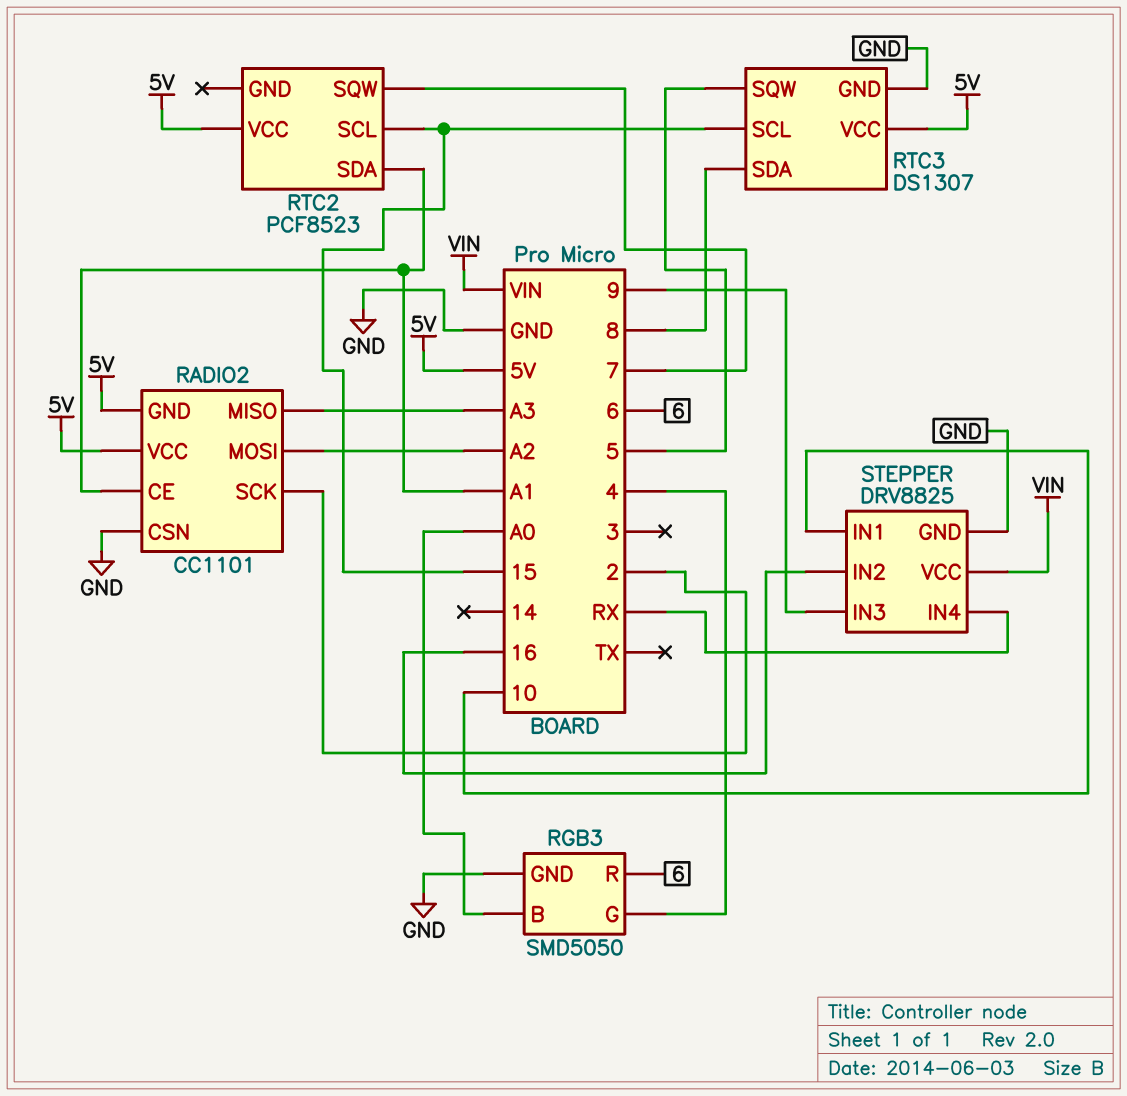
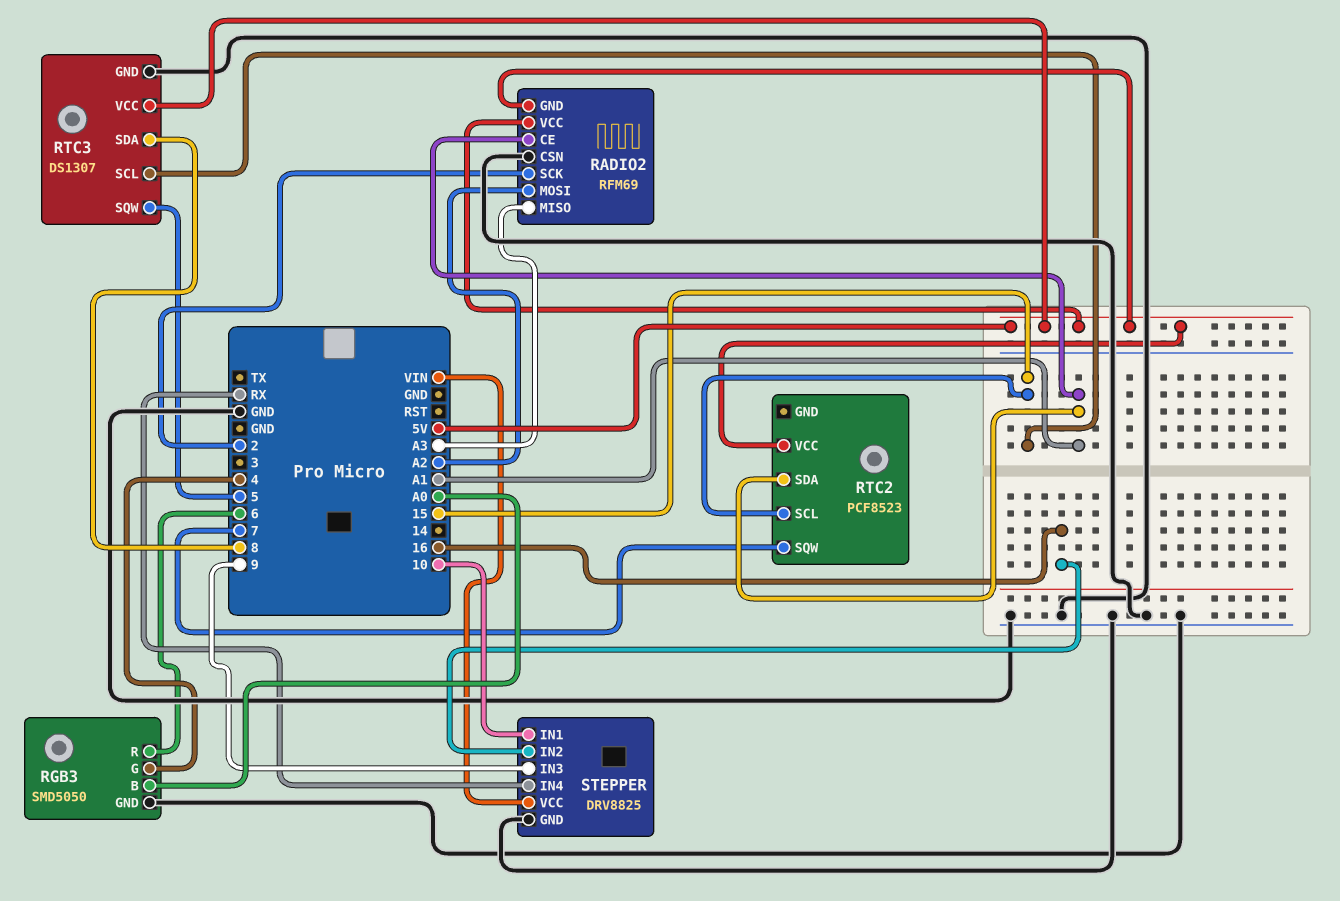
RADIO2: CC1101 -> RFM69

